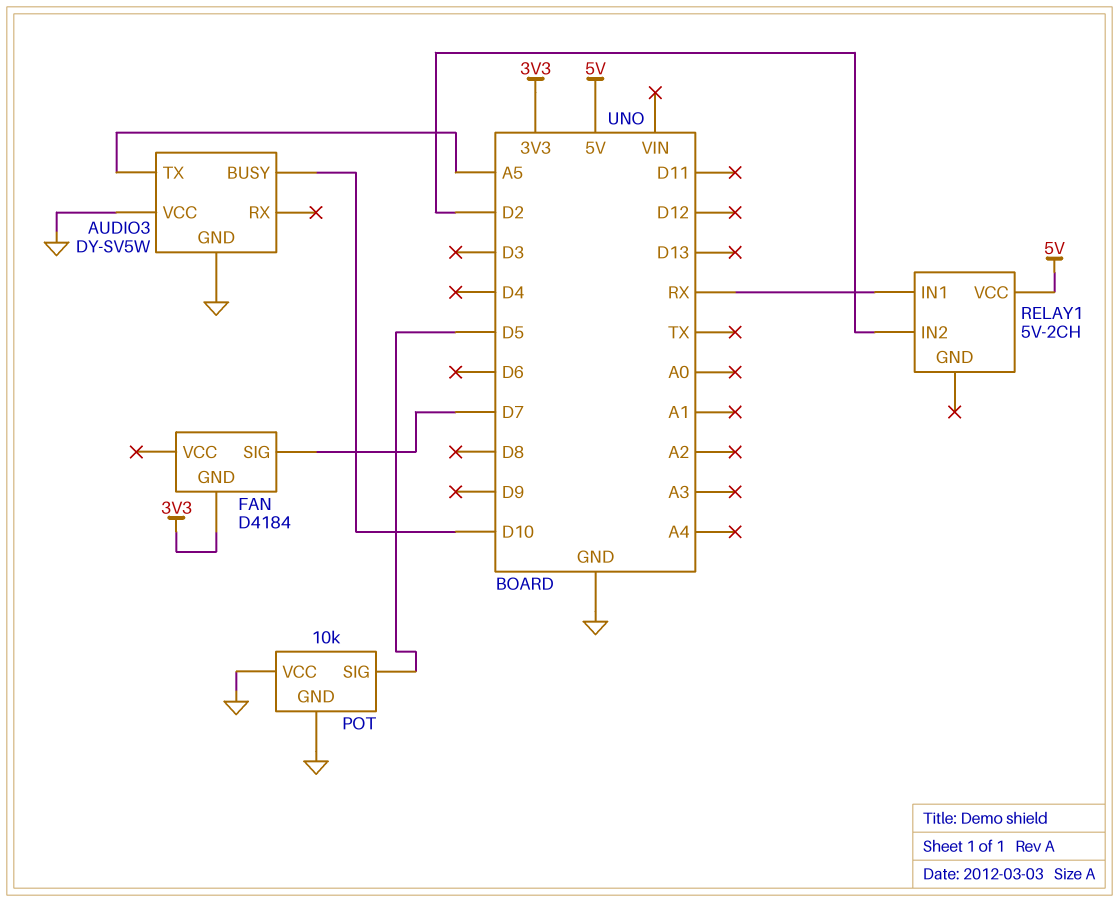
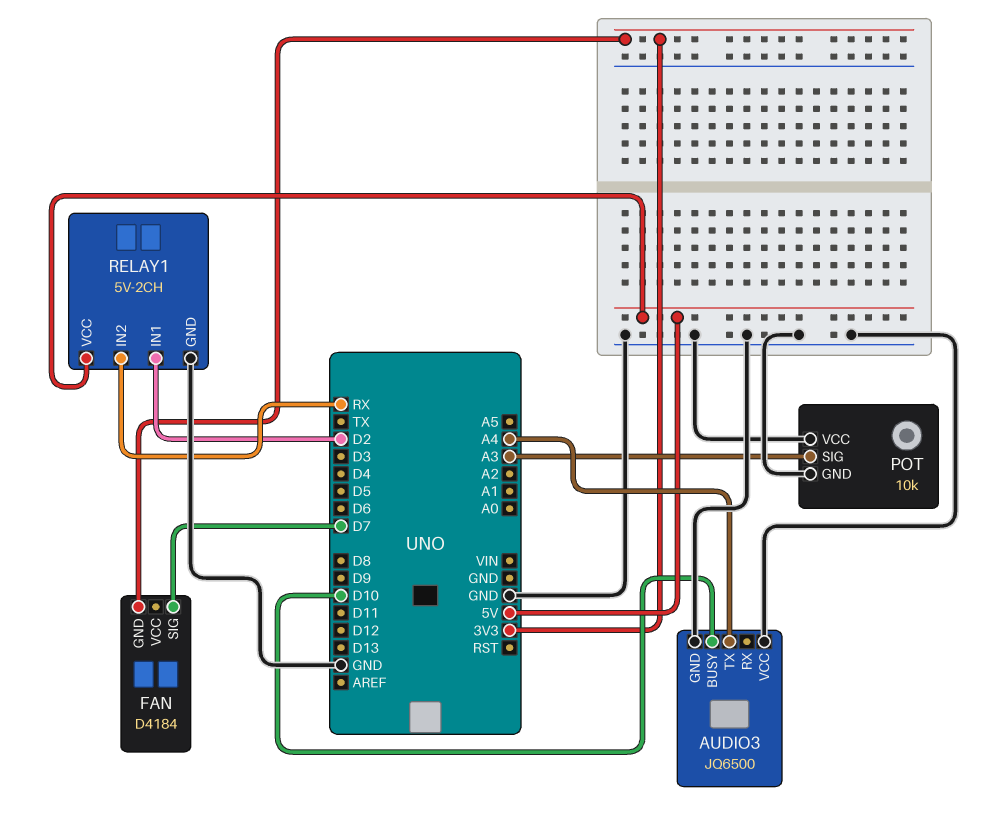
AUDIO3: DY-SV5W -> JQ6500
AUDIO3 pin TX: A5 -> A4
POT pin SIG: D5 -> A3
RELAY1 pin GND: none -> GND
RELAY1 pin IN1: RX -> D2
RELAY1 pin IN2: D2 -> RX

